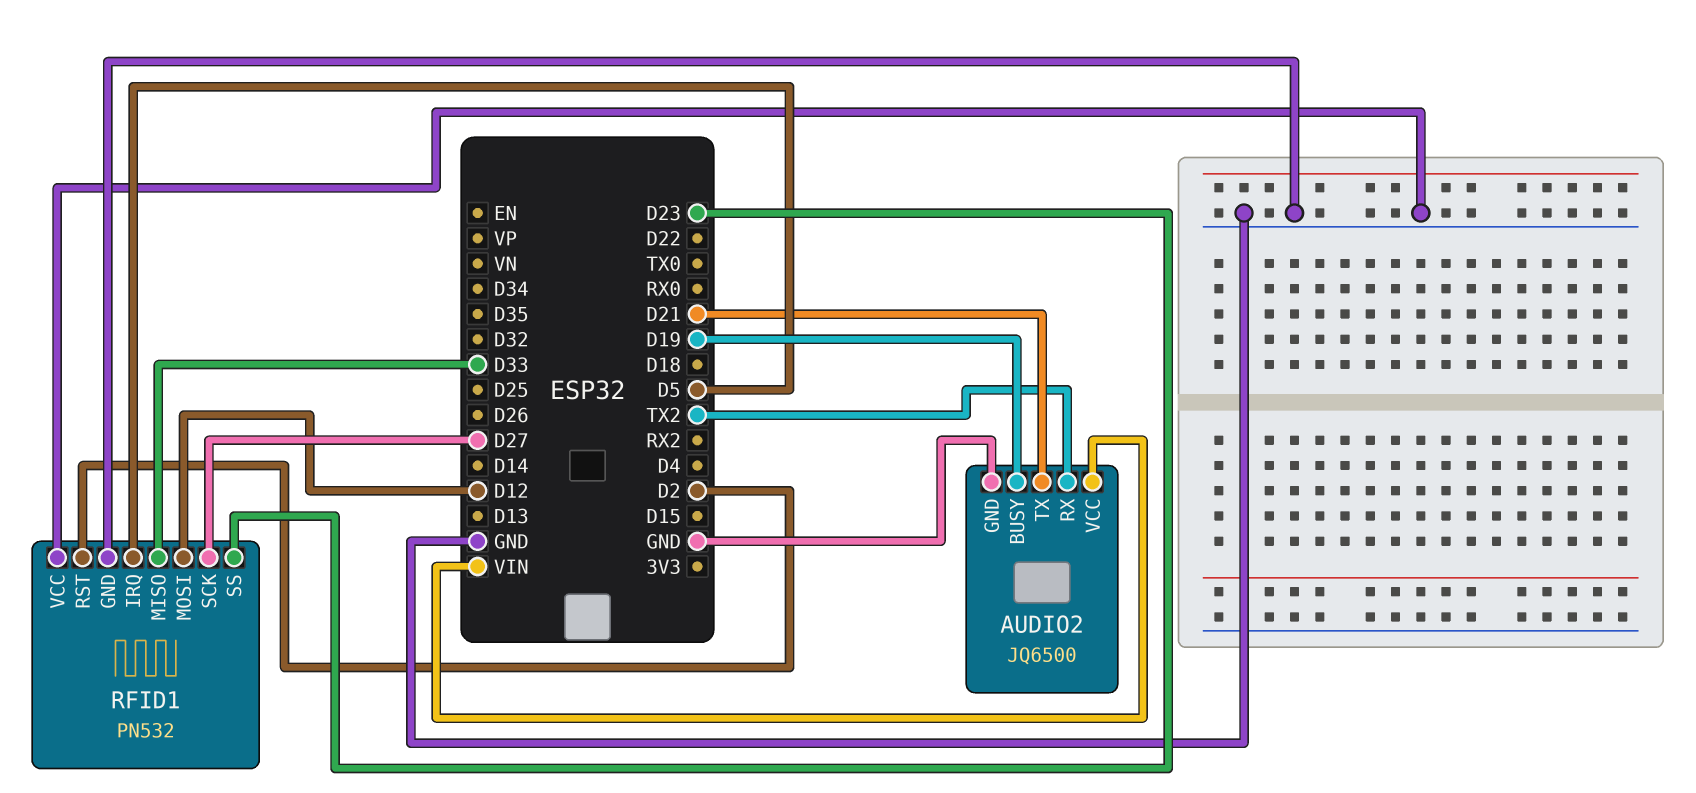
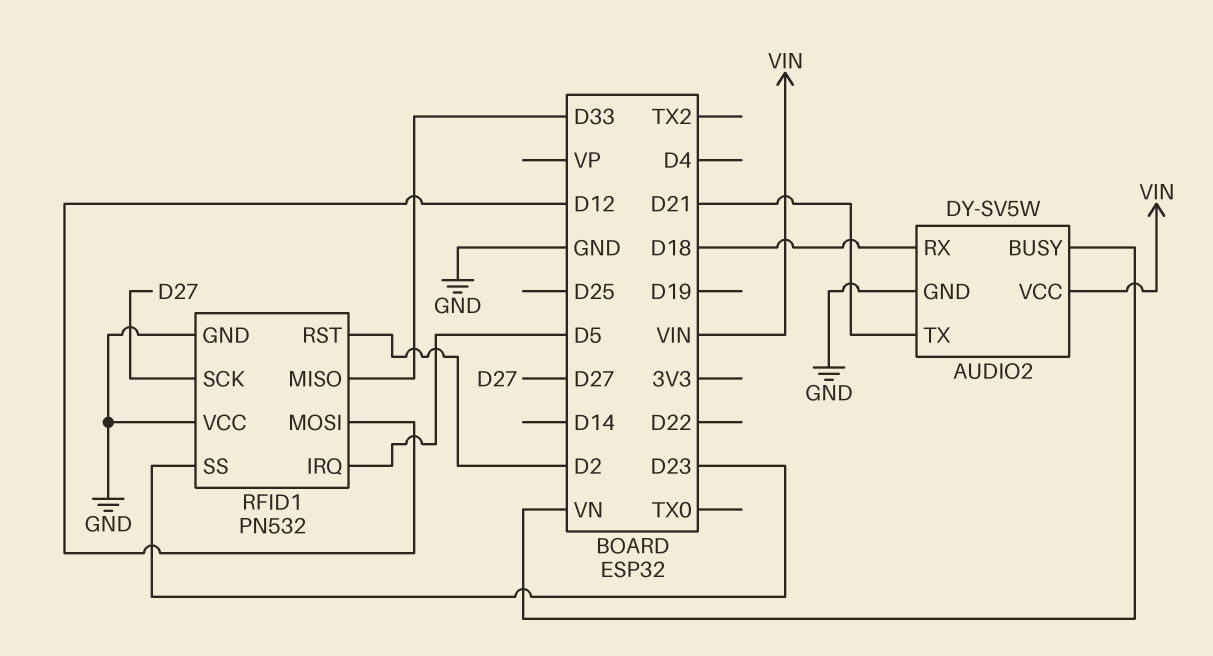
AUDIO2: JQ6500 -> DY-SV5W
AUDIO2 pin BUSY: D19 -> VN
AUDIO2 pin RX: TX2 -> D18

